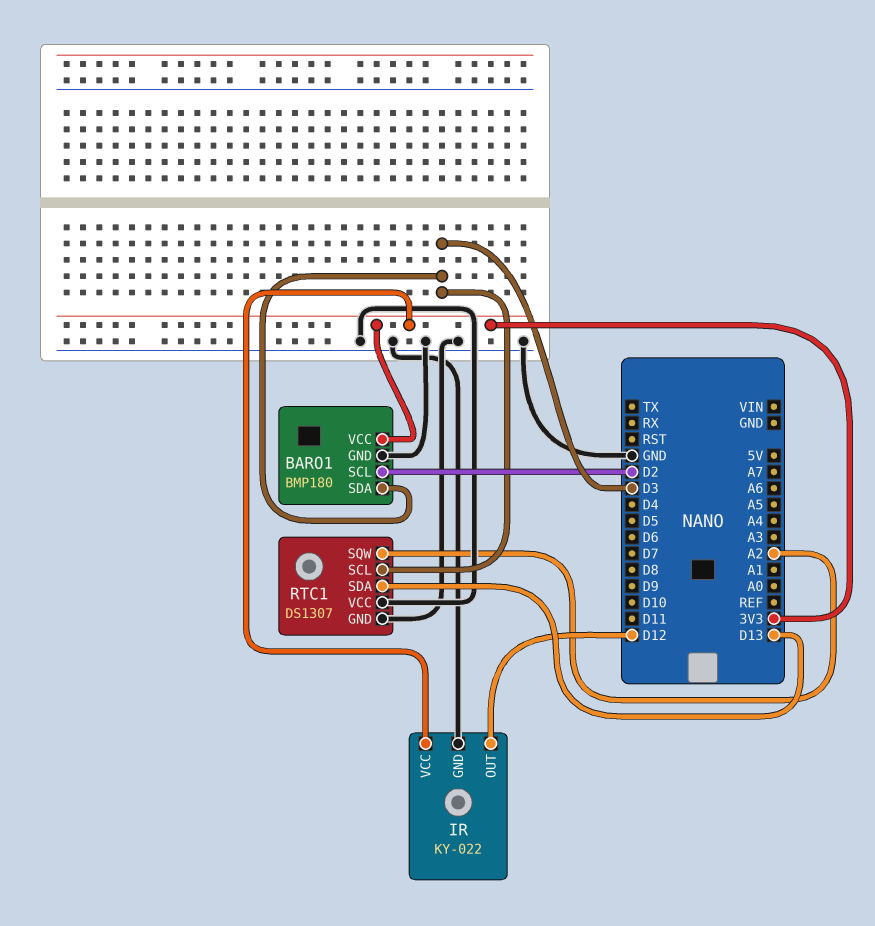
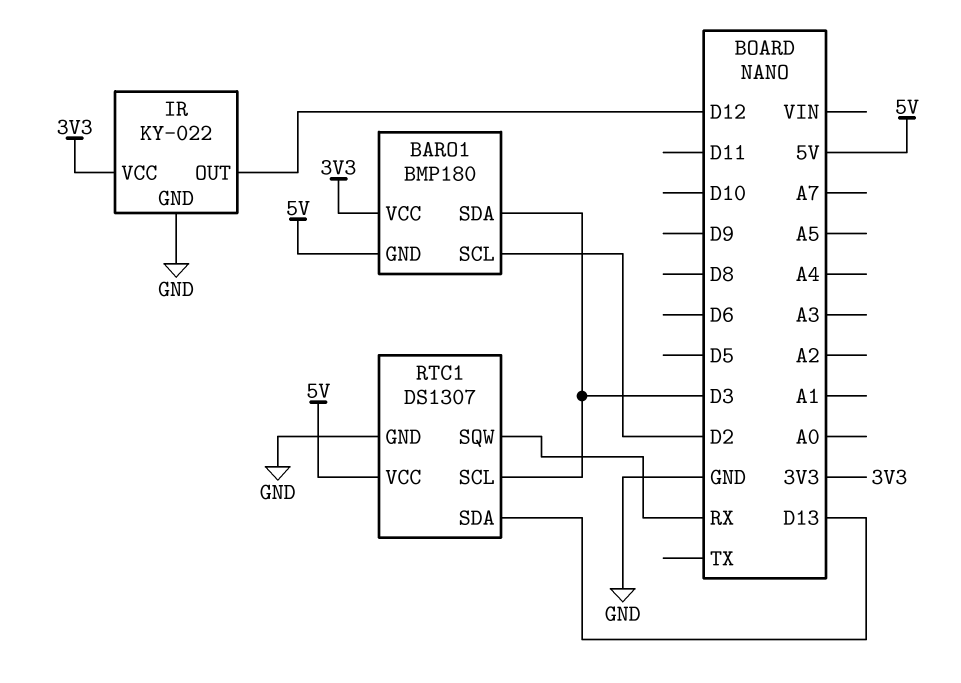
BARO1 pin GND: GND -> 5V
RTC1 pin SQW: A2 -> RX
RTC1 pin VCC: GND -> 5V

